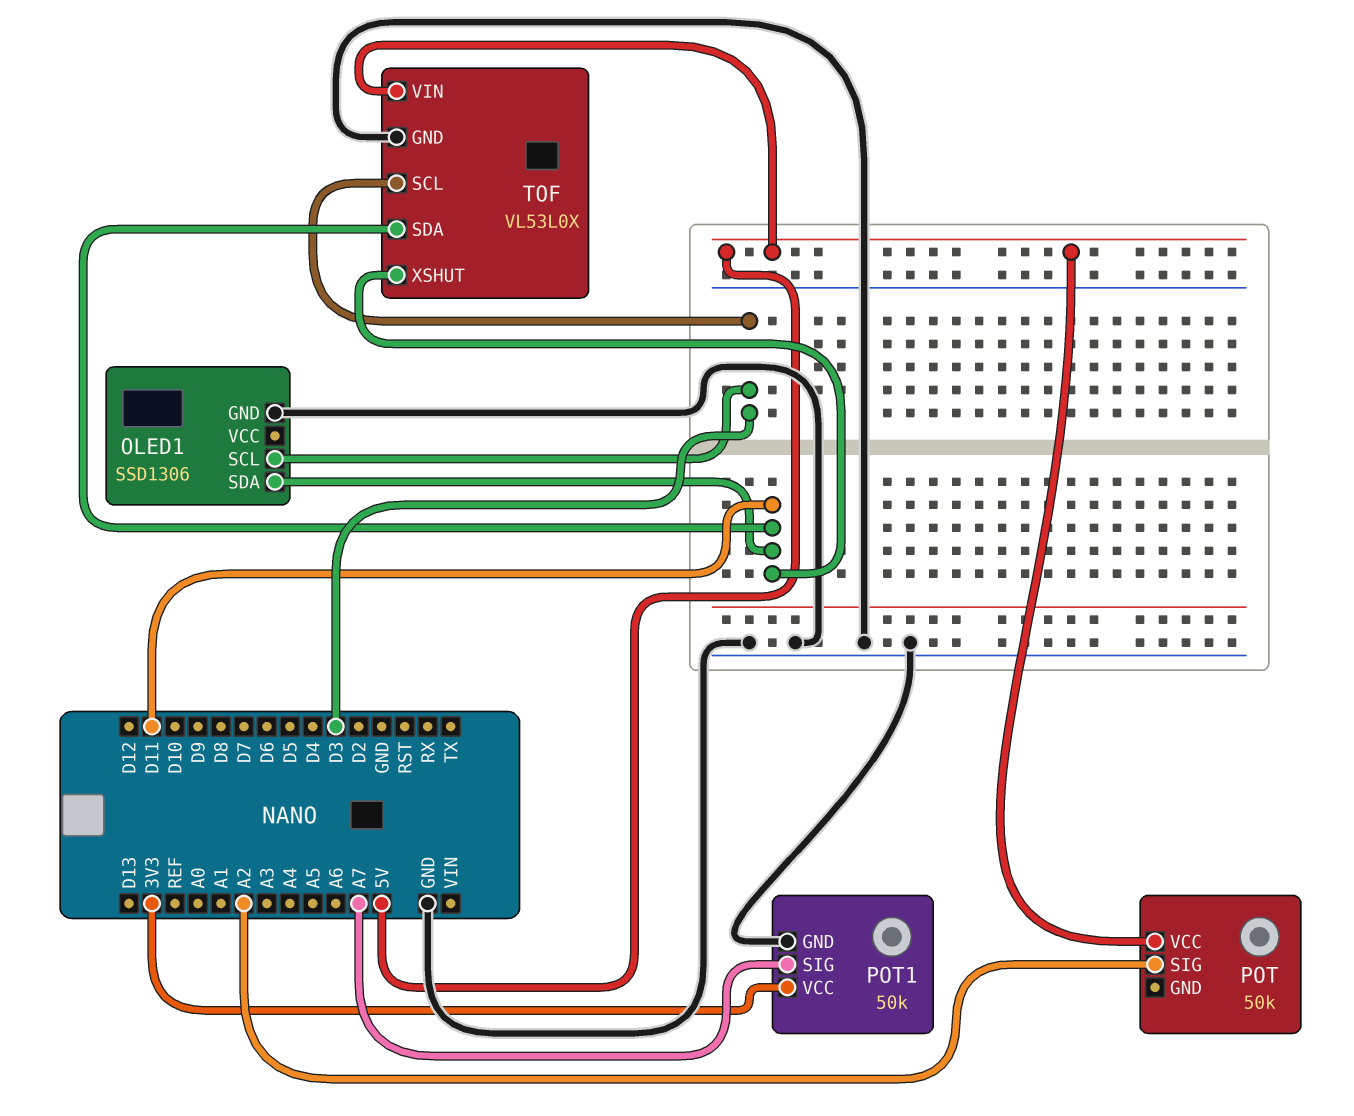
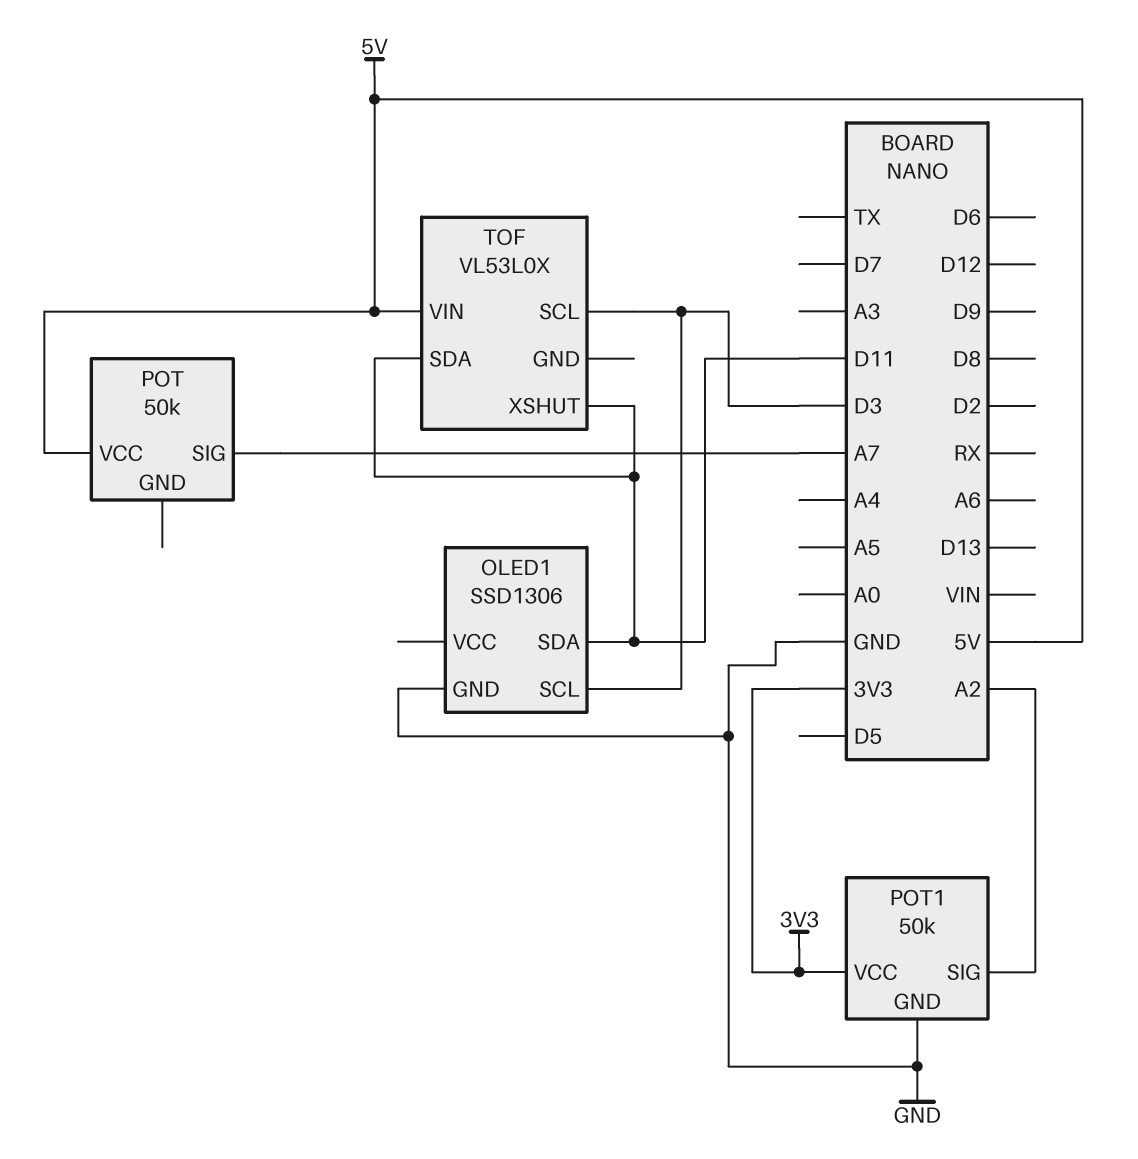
POT pin SIG: A2 -> A7
POT1 pin SIG: A7 -> A2
TOF pin GND: GND -> none

